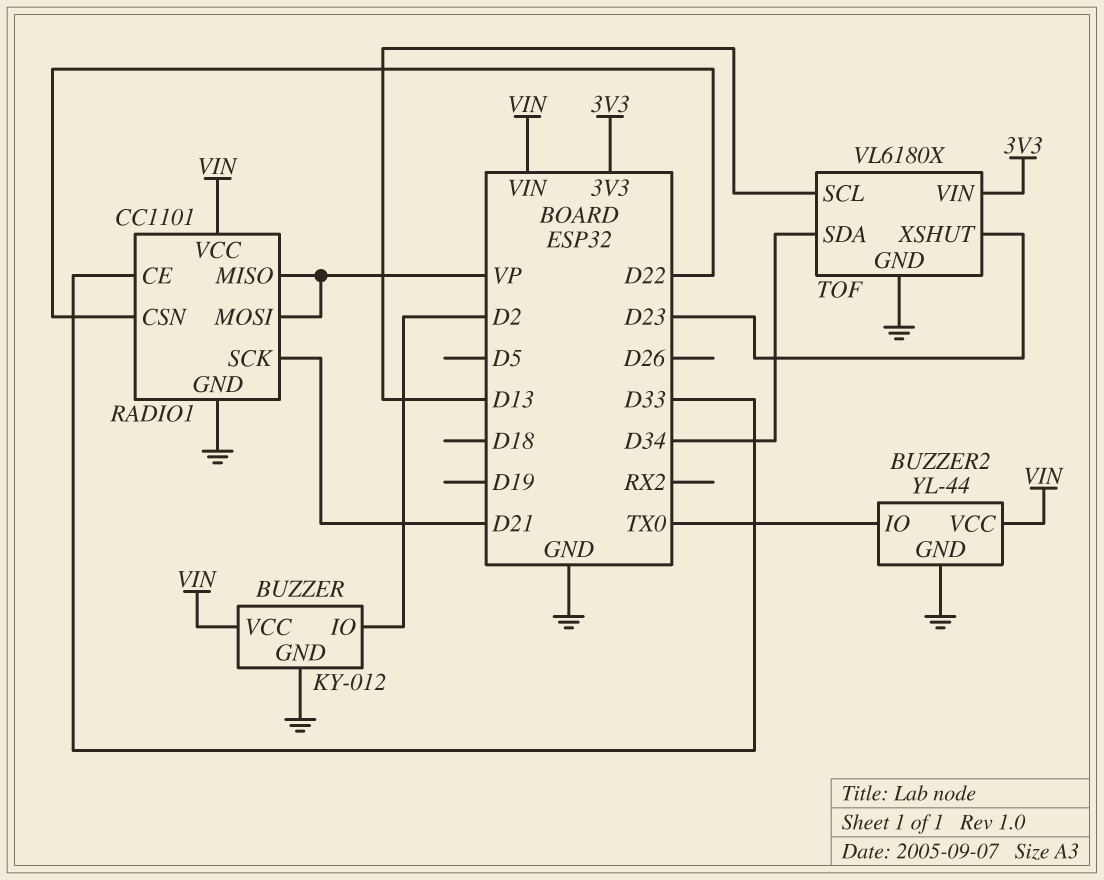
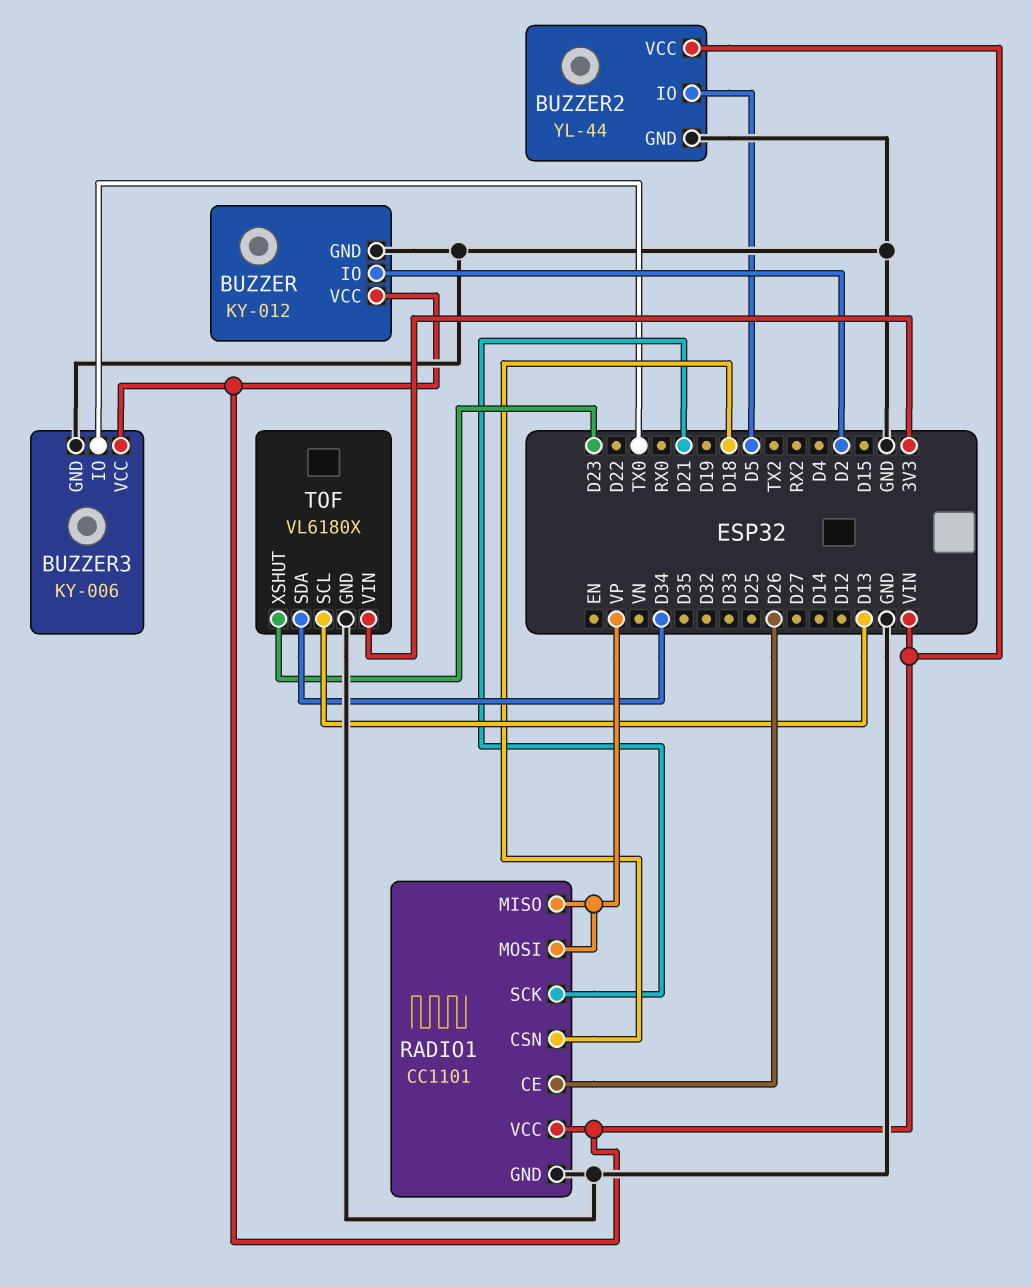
BUZZER2 pin IO: TX0 -> D5
BUZZER3: none -> KY-006
BUZZER3 pin GND: none -> GND
BUZZER3 pin IO: none -> TX0
BUZZER3 pin VCC: none -> VIN
RADIO1 pin CE: D33 -> D26
RADIO1 pin CSN: D22 -> D18

